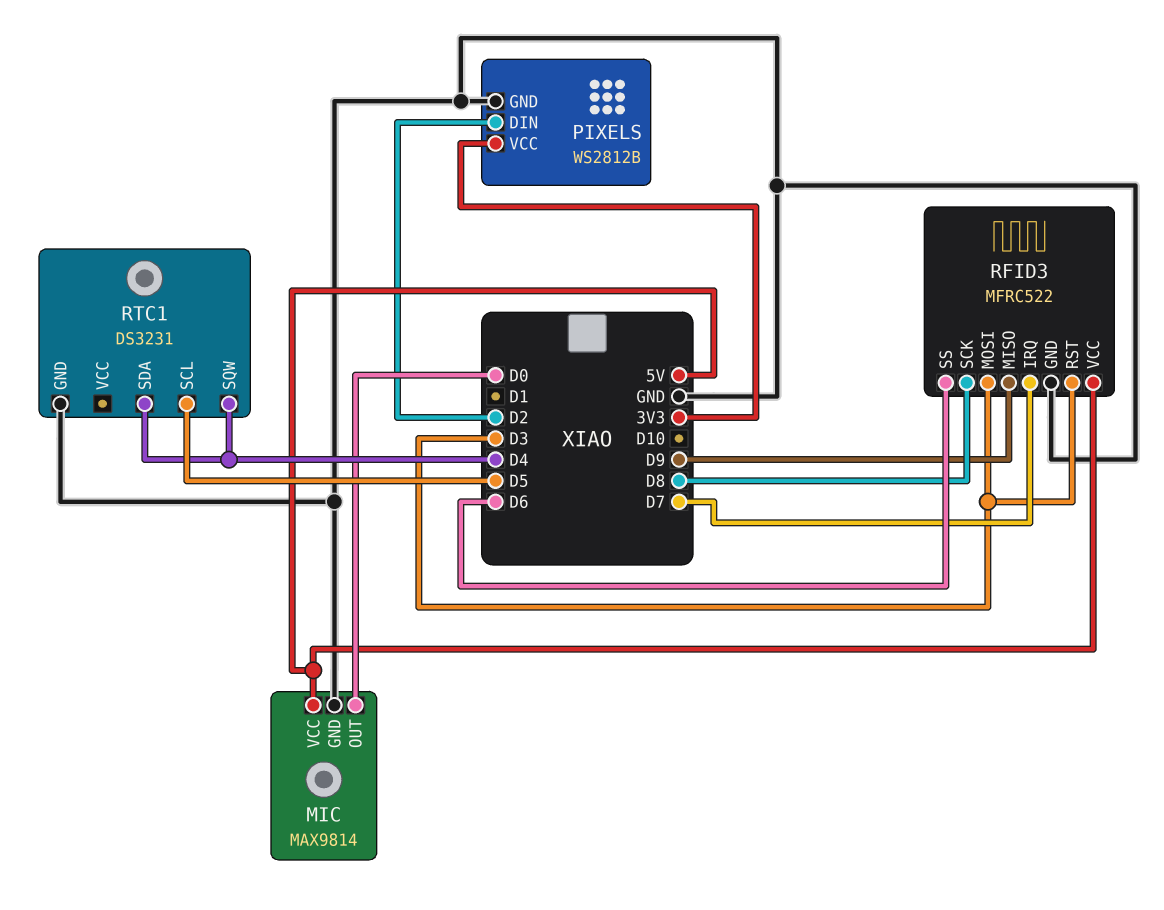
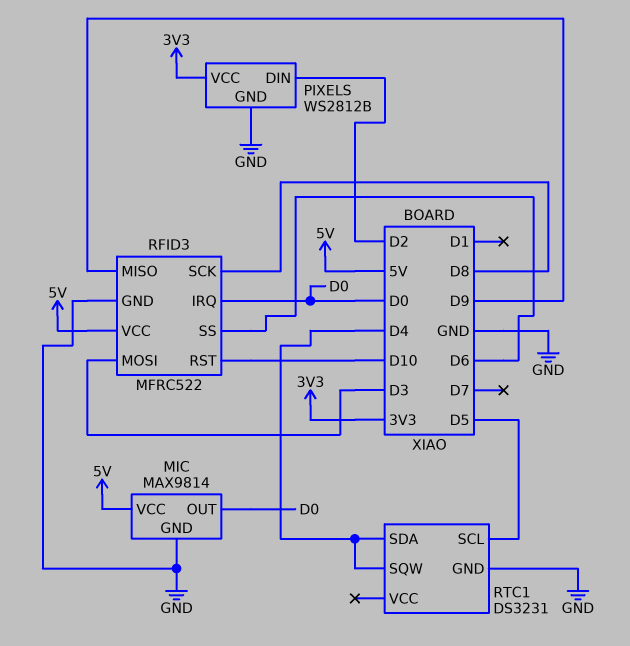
RFID3 pin IRQ: D7 -> D0
RFID3 pin RST: D3 -> D10

